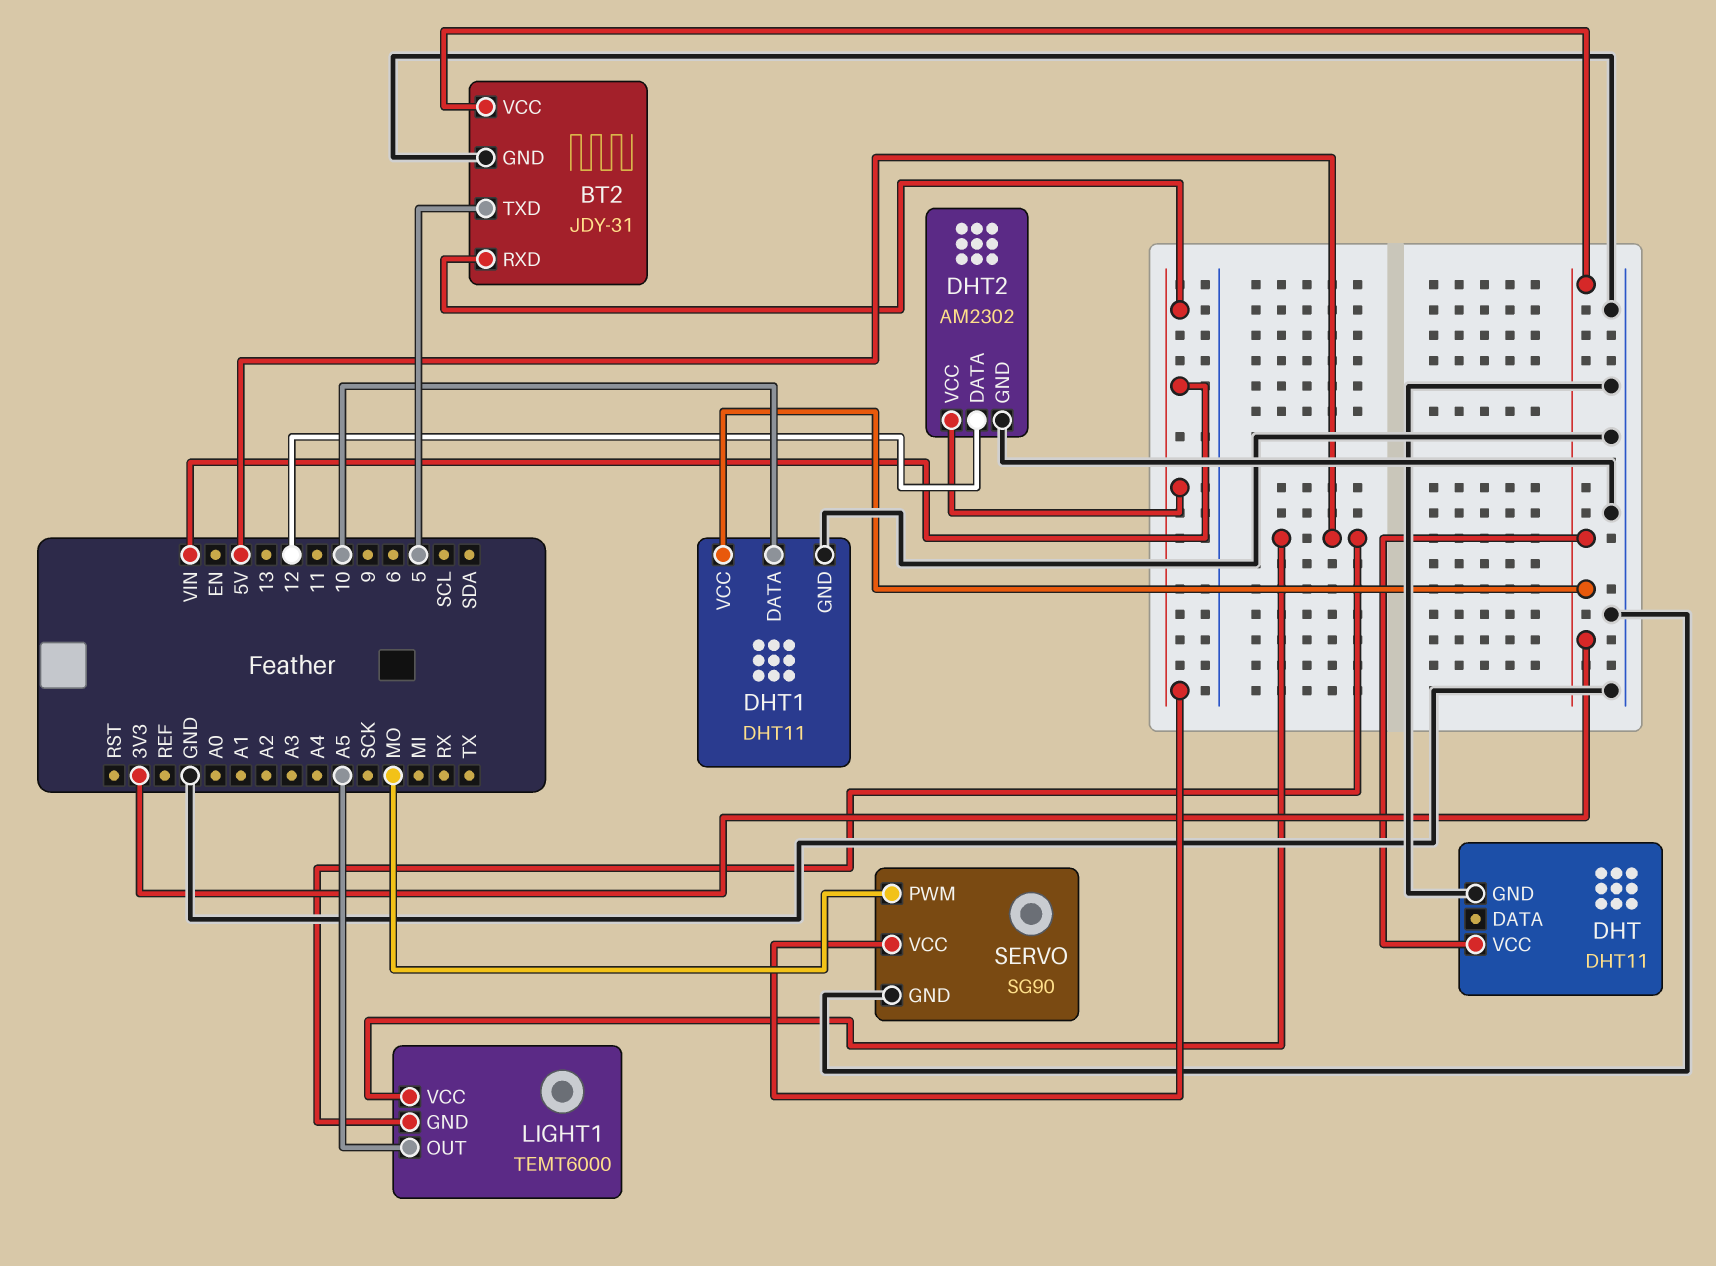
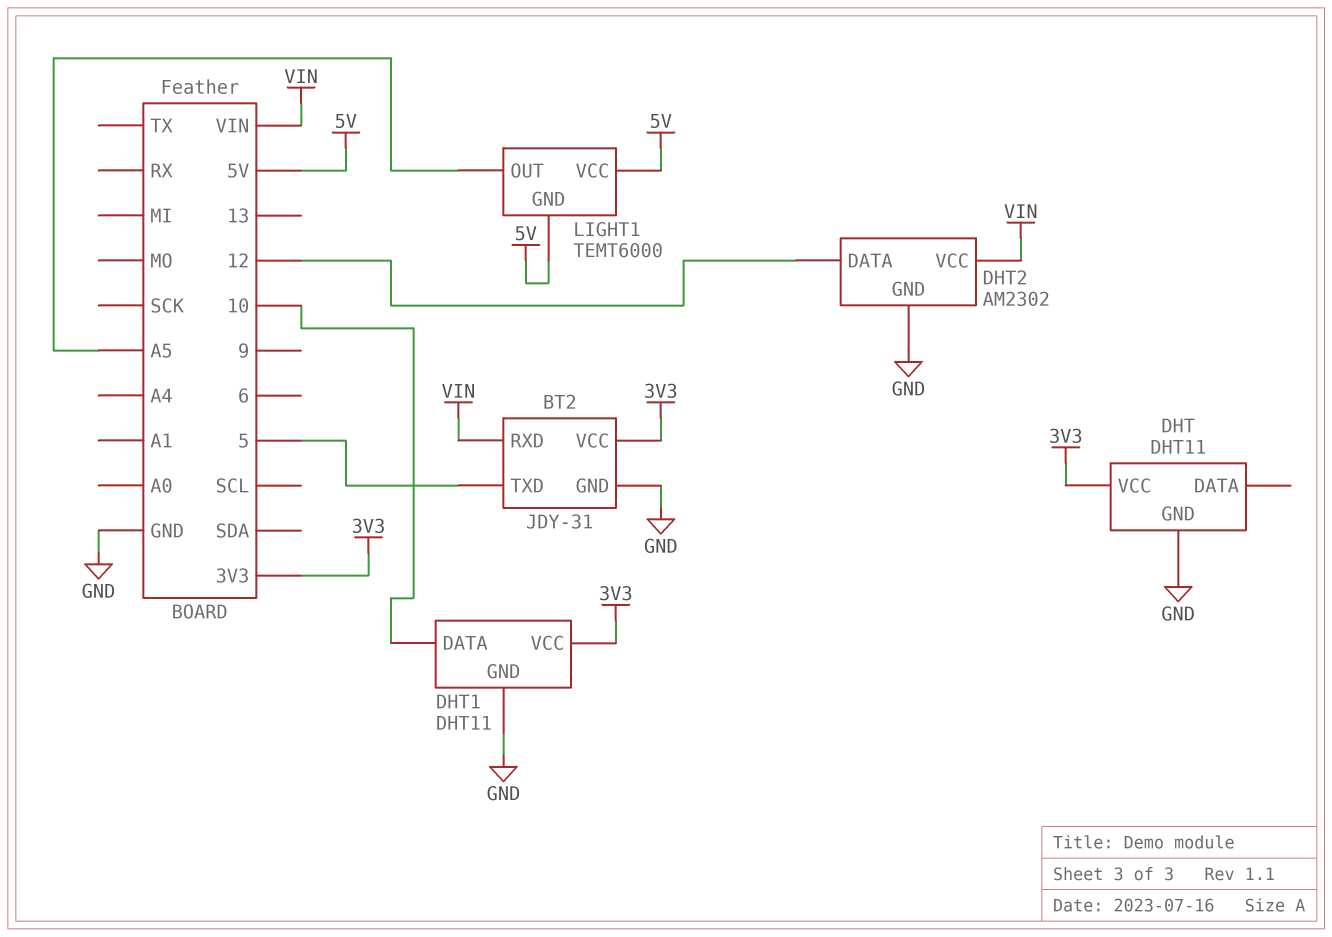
SERVO: SG90 -> none
SERVO pin GND: GND -> none
SERVO pin PWM: MO -> none
SERVO pin VCC: VIN -> none

